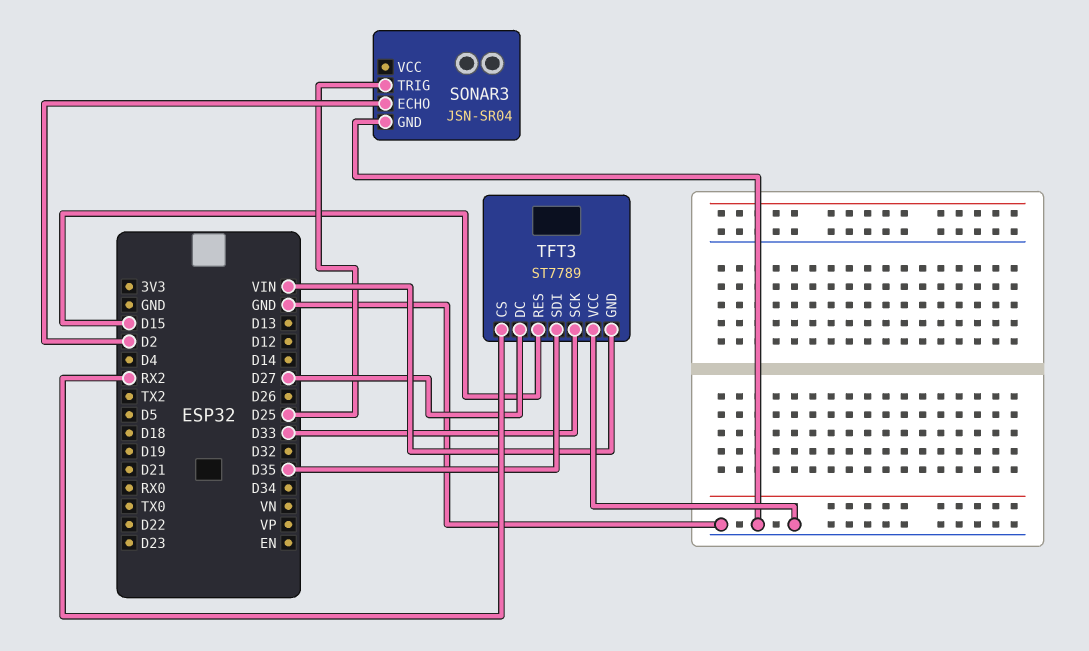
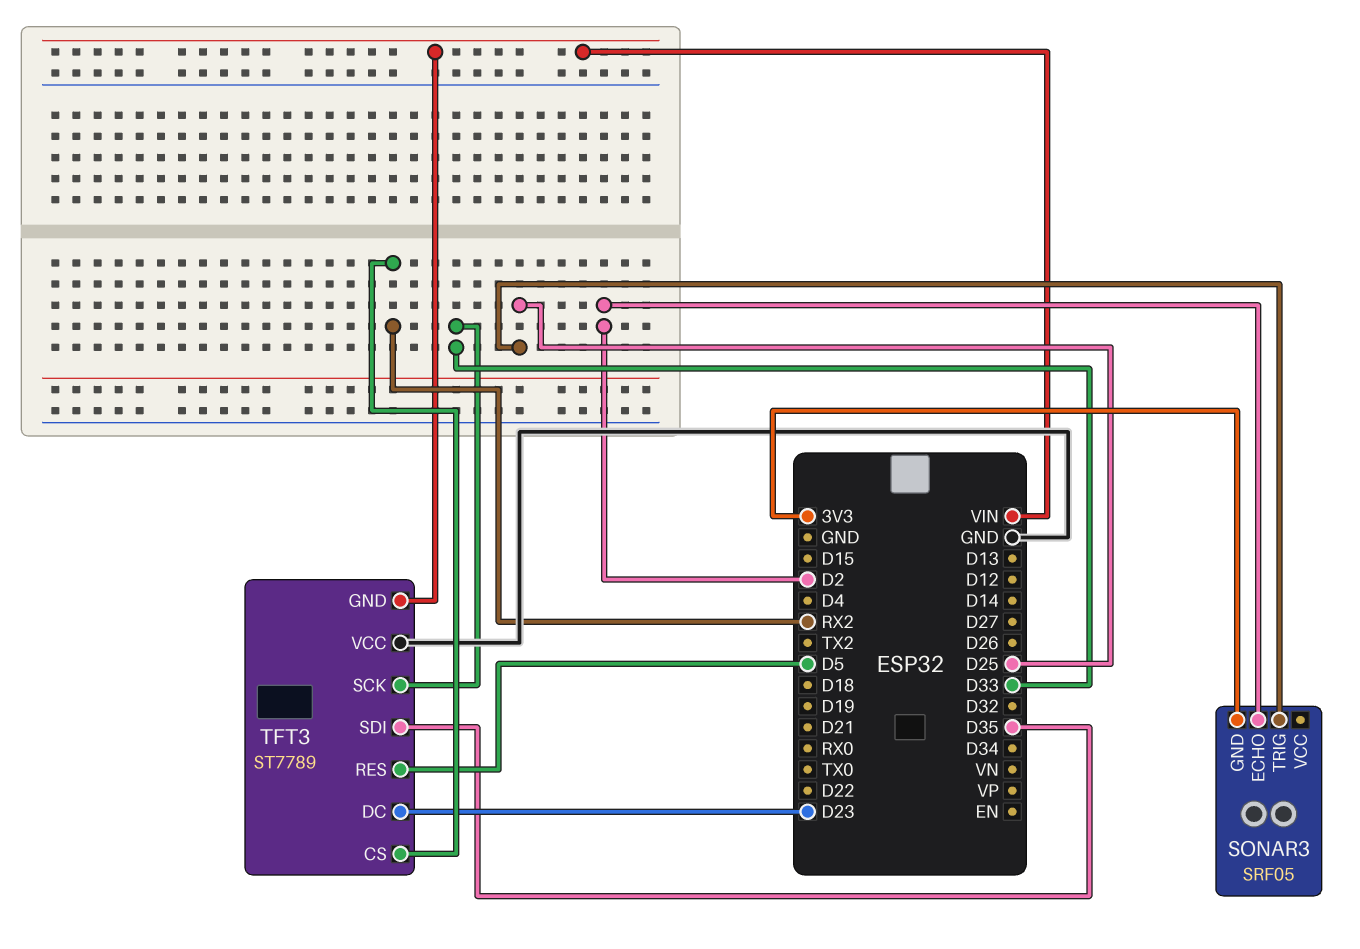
SONAR3: JSN-SR04 -> SRF05
SONAR3 pin GND: GND -> 3V3
TFT3 pin DC: D27 -> D23
TFT3 pin RES: D15 -> D5

